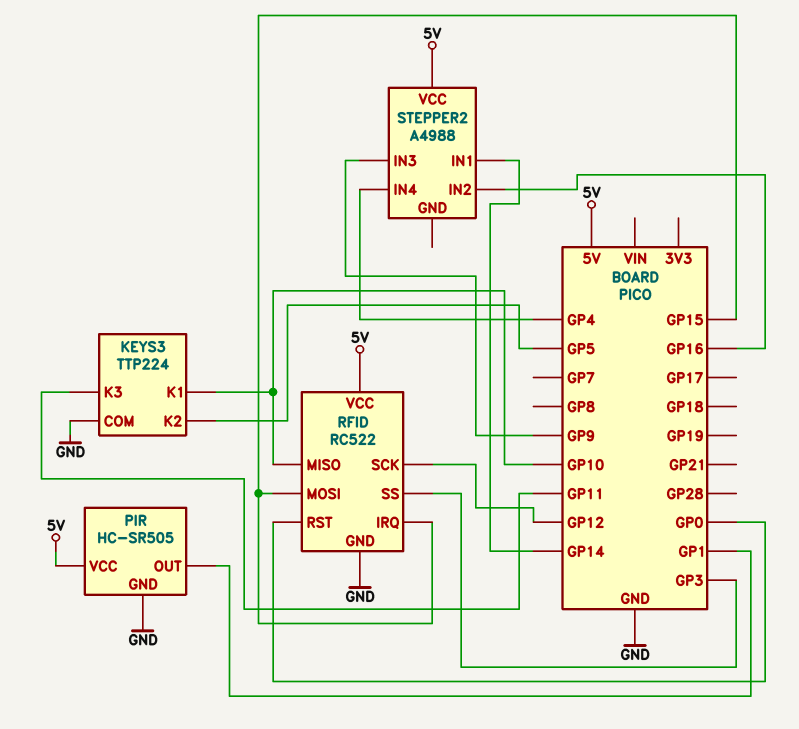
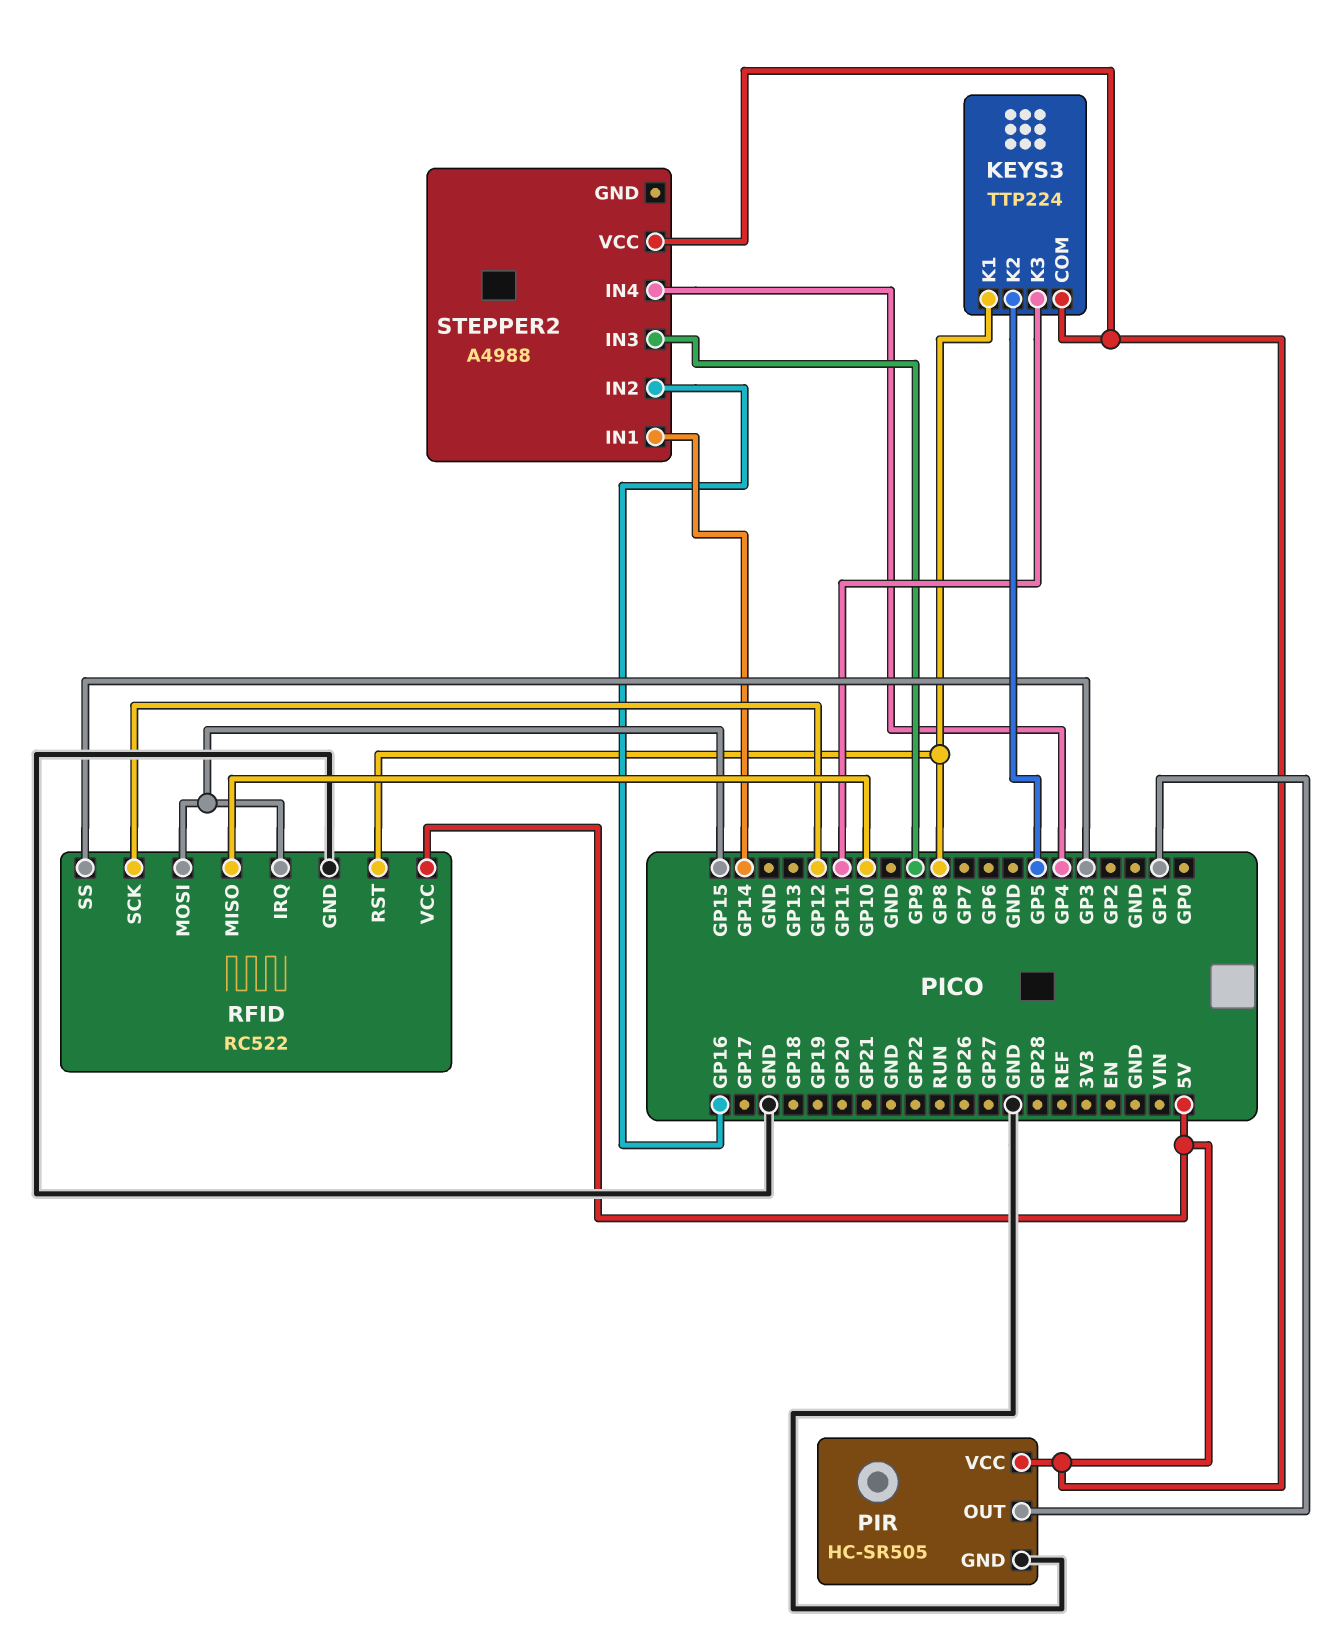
KEYS3 pin COM: GND -> 5V
KEYS3 pin K1: GP10 -> GP8
RFID pin RST: GP0 -> GP8

